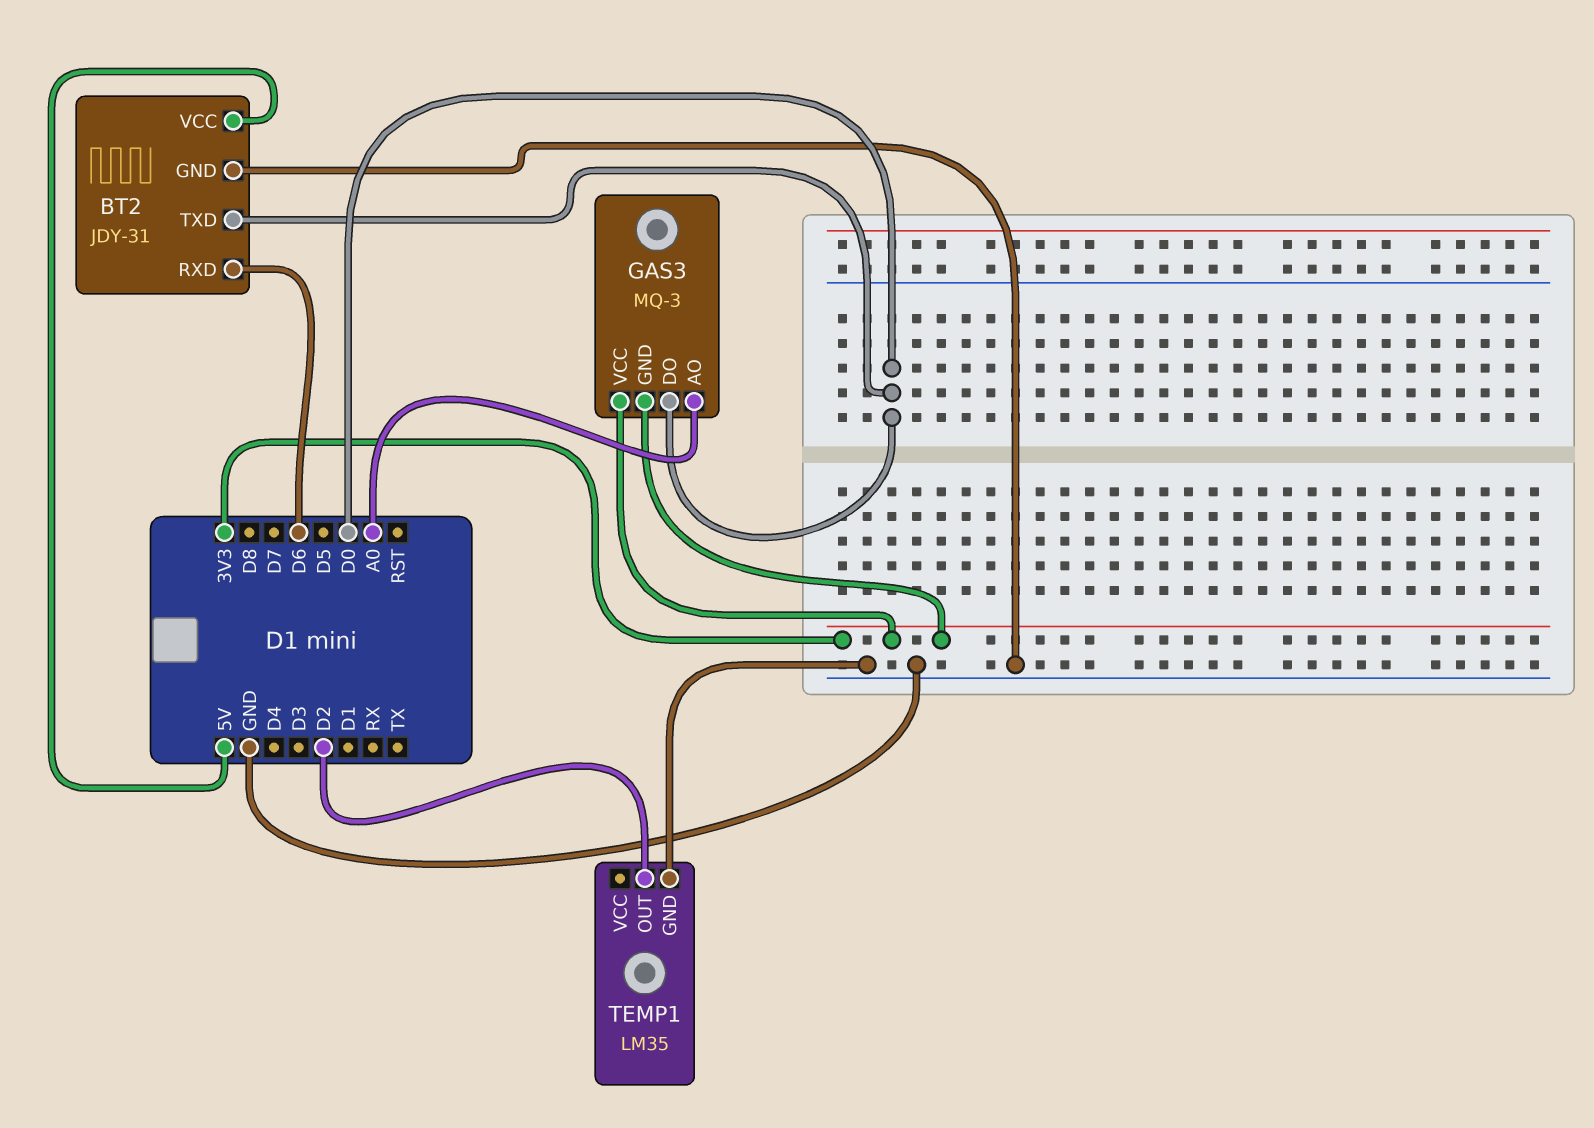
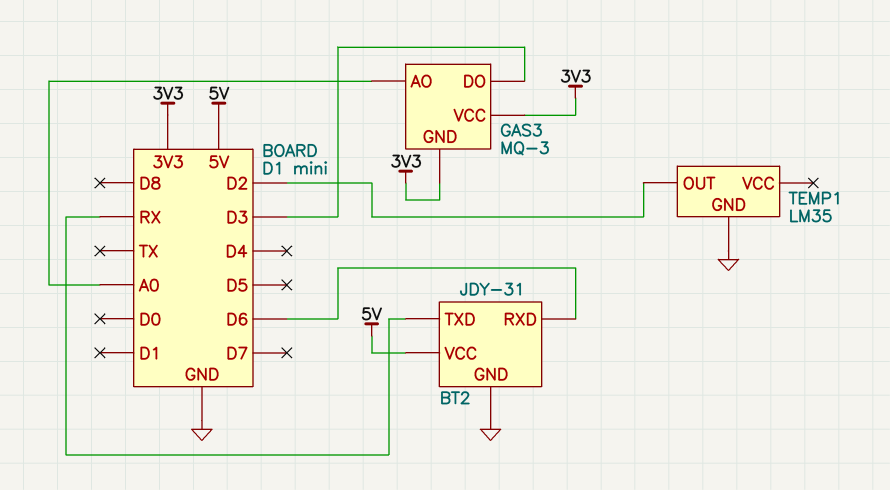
BT2 pin TXD: D0 -> RX
GAS3 pin DO: D0 -> D3

